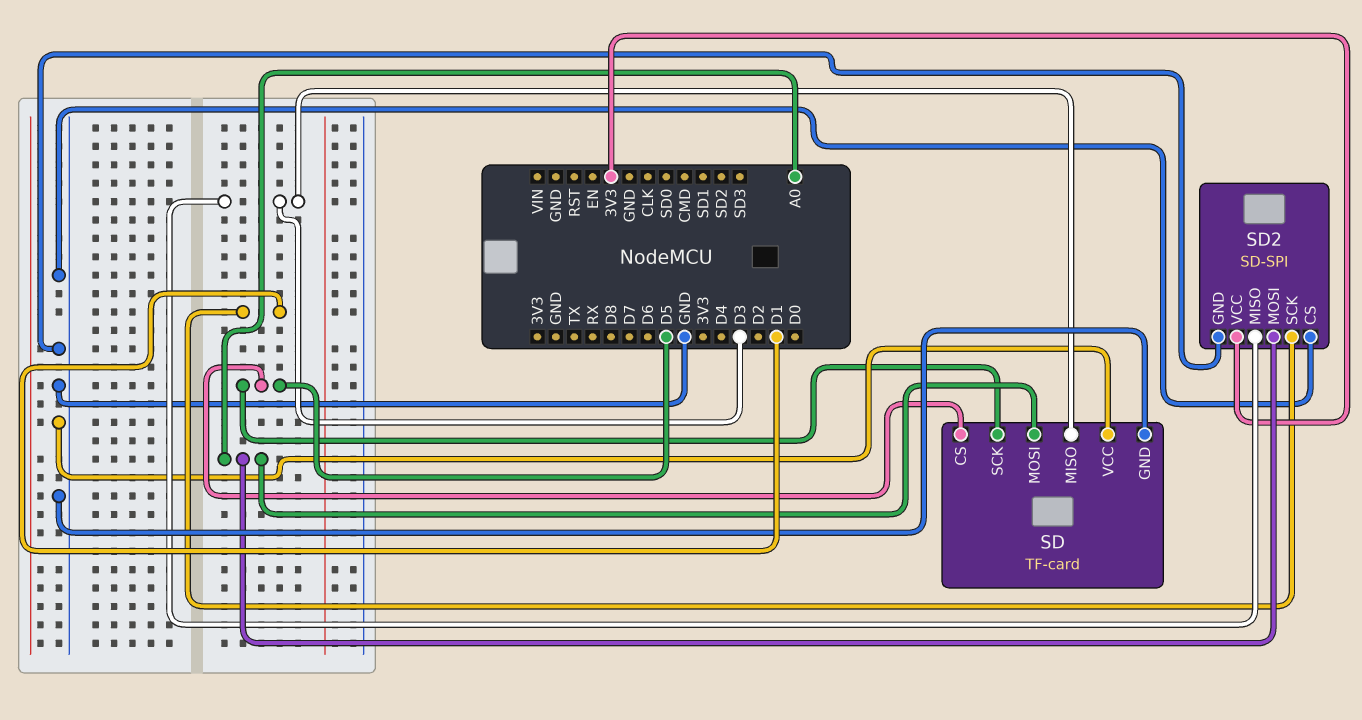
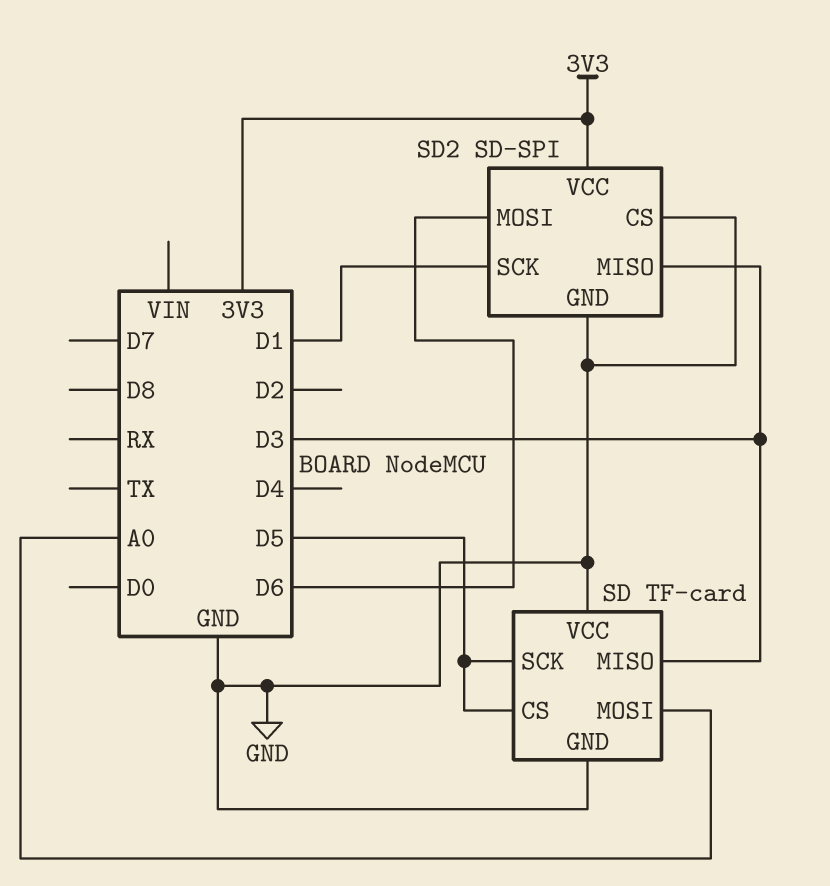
SD2 pin MOSI: A0 -> D6

